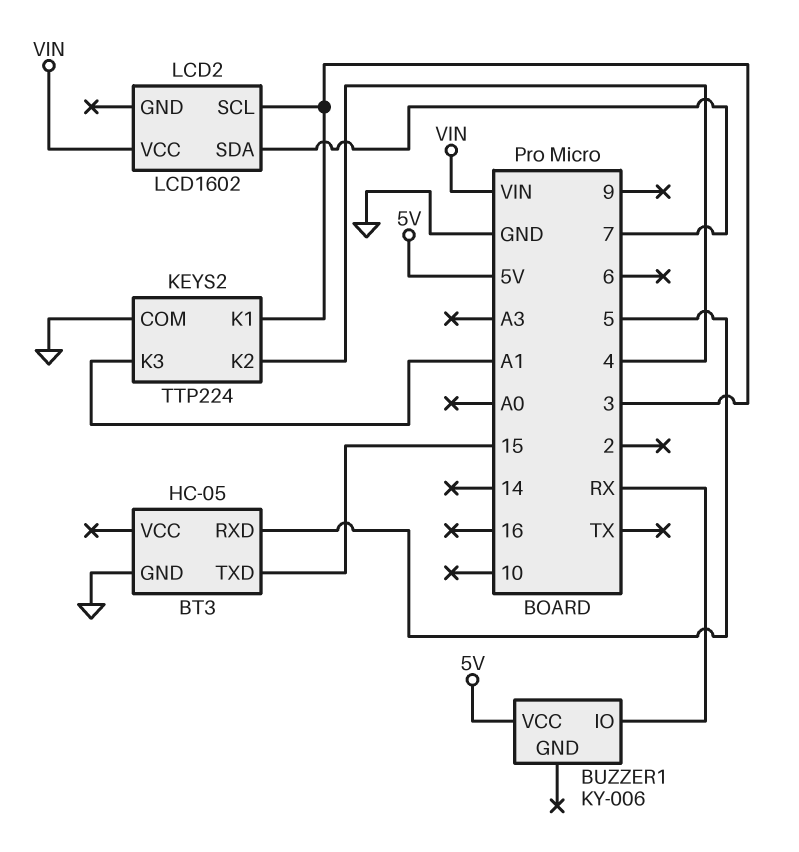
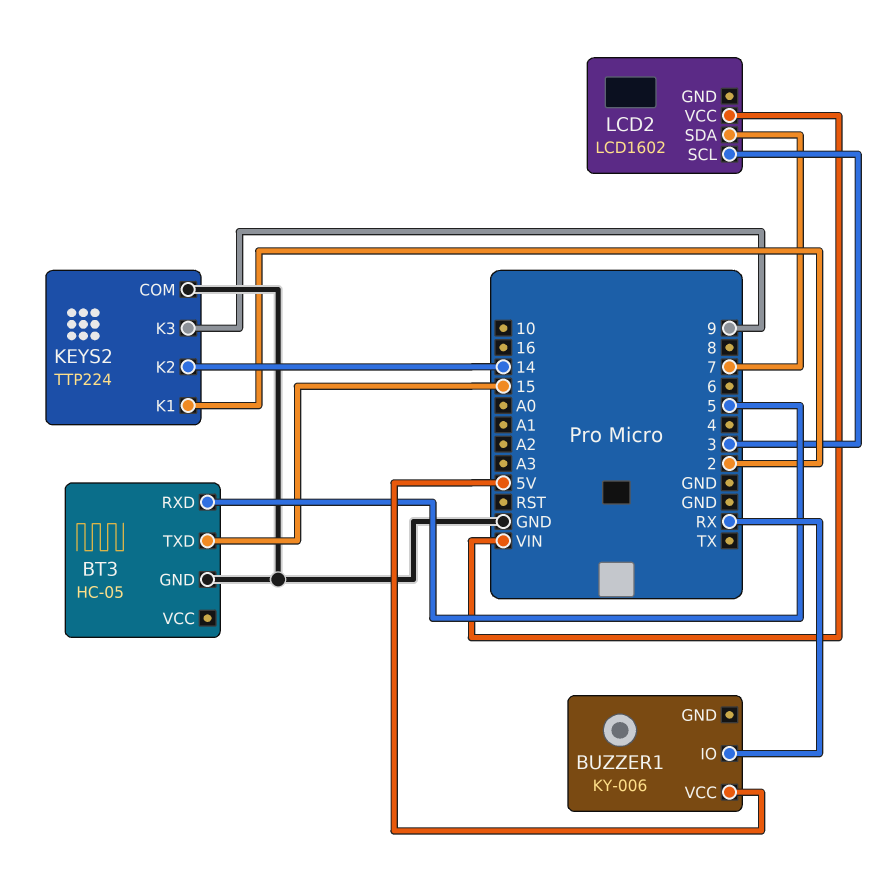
KEYS2 pin K1: 3 -> 2
KEYS2 pin K2: 4 -> 14
KEYS2 pin K3: A1 -> 9

